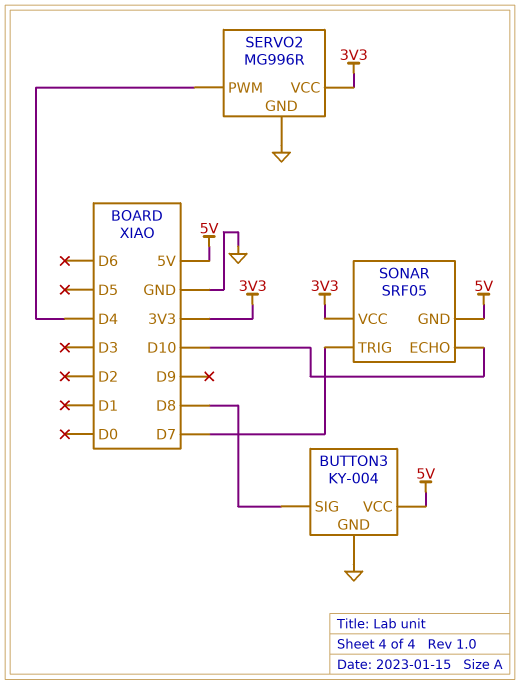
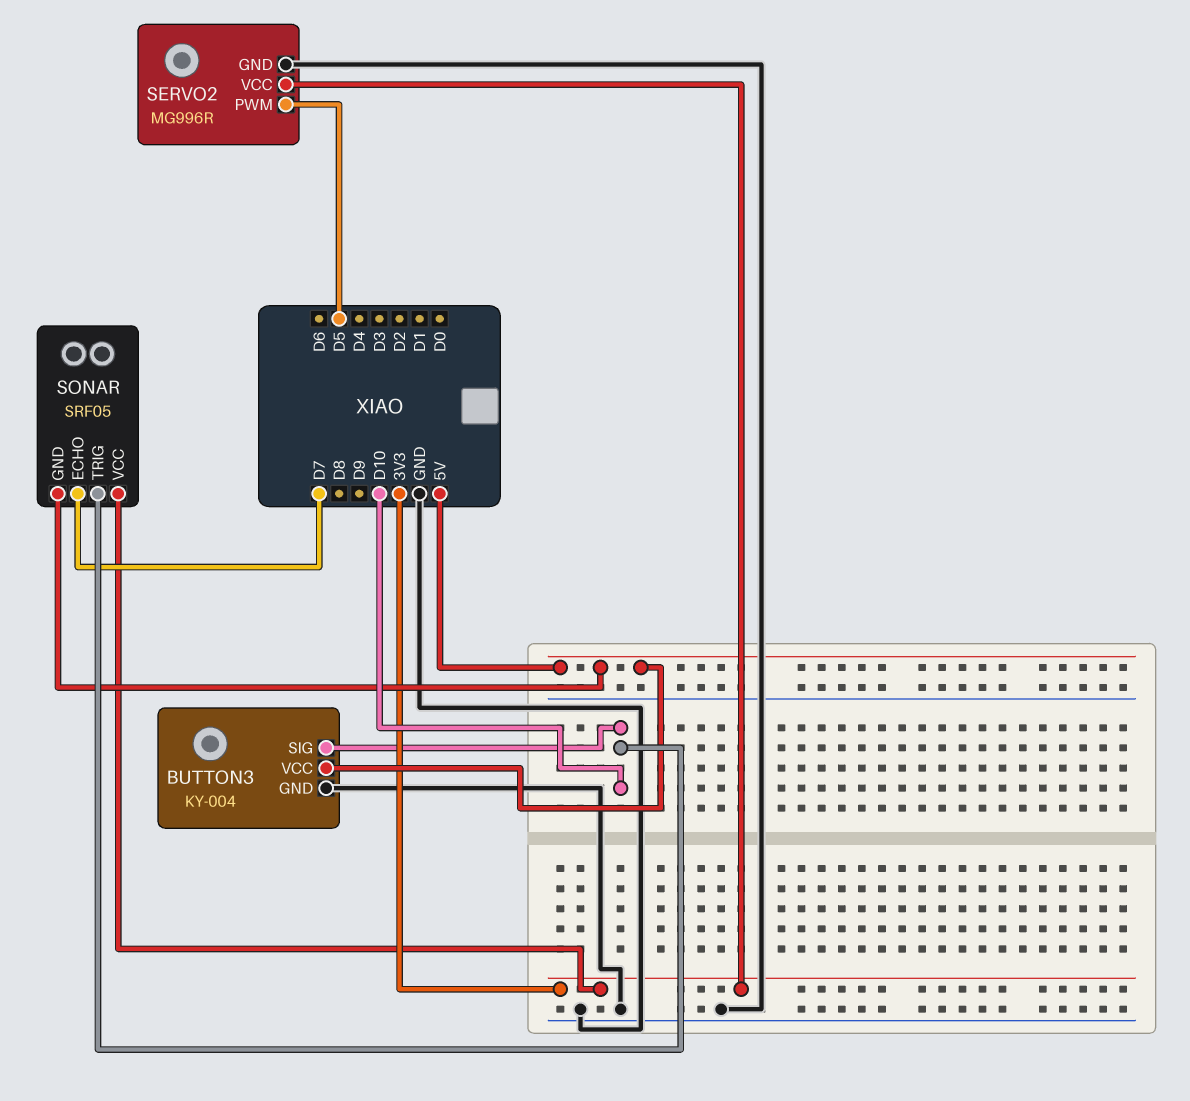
BUTTON3 pin SIG: D8 -> D10
SERVO2 pin PWM: D4 -> D5
SONAR pin ECHO: D10 -> D7
SONAR pin TRIG: D7 -> D10

